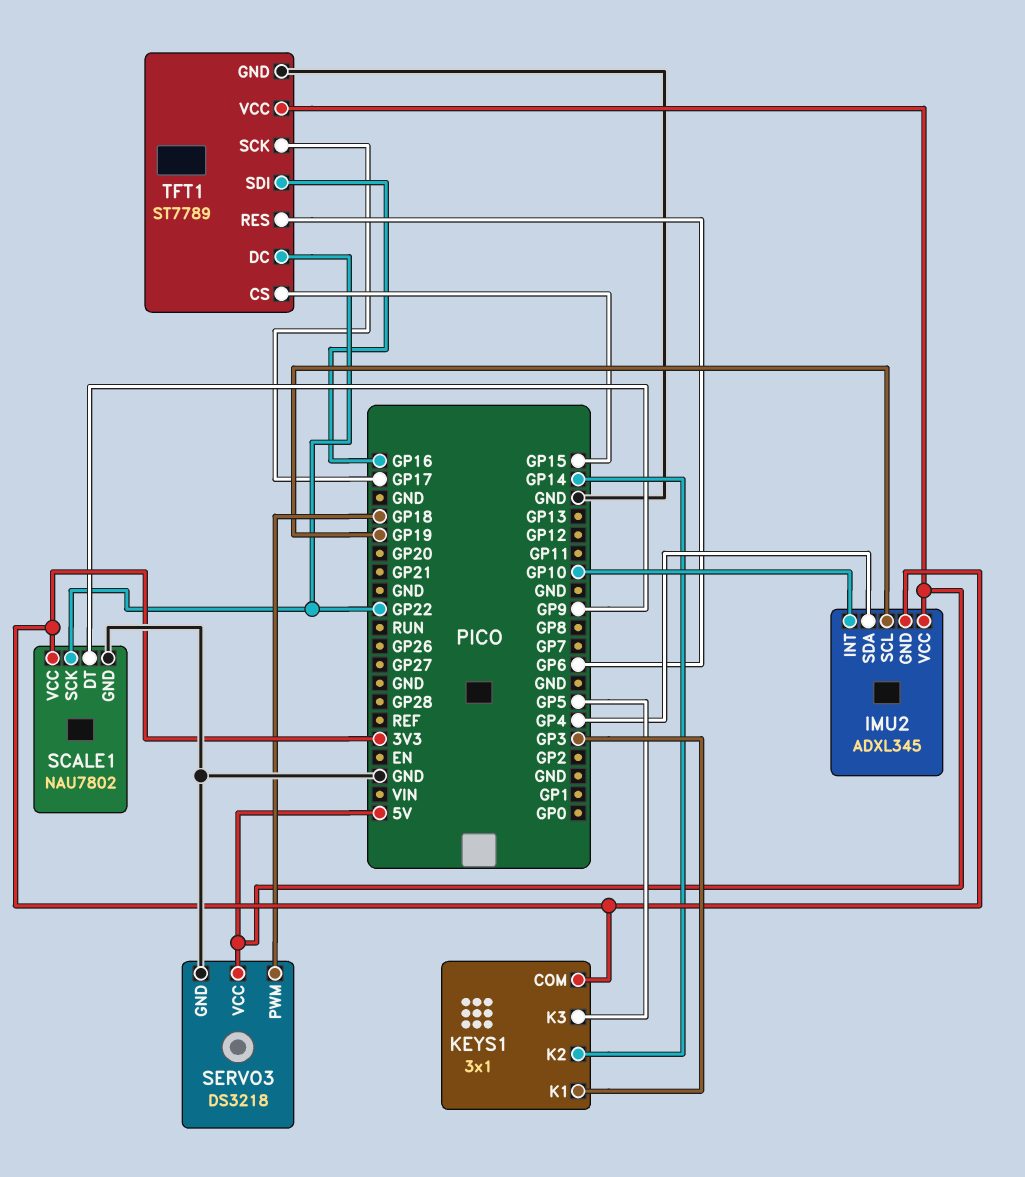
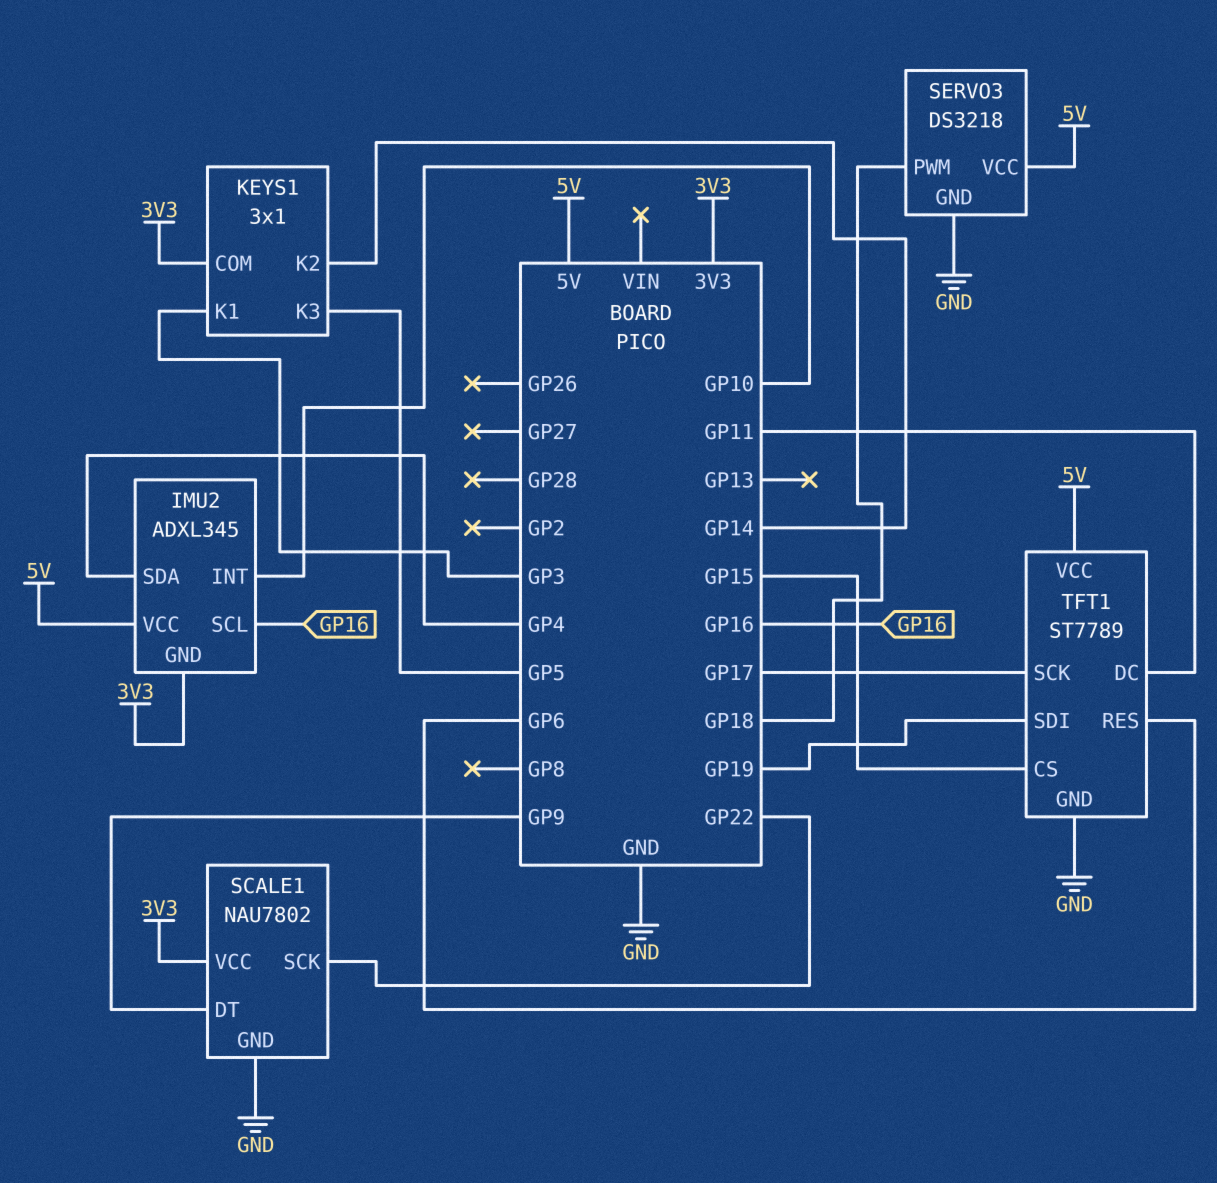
IMU2 pin SCL: GP19 -> GP16
TFT1 pin DC: GP22 -> GP11
TFT1 pin SDI: GP16 -> GP19

